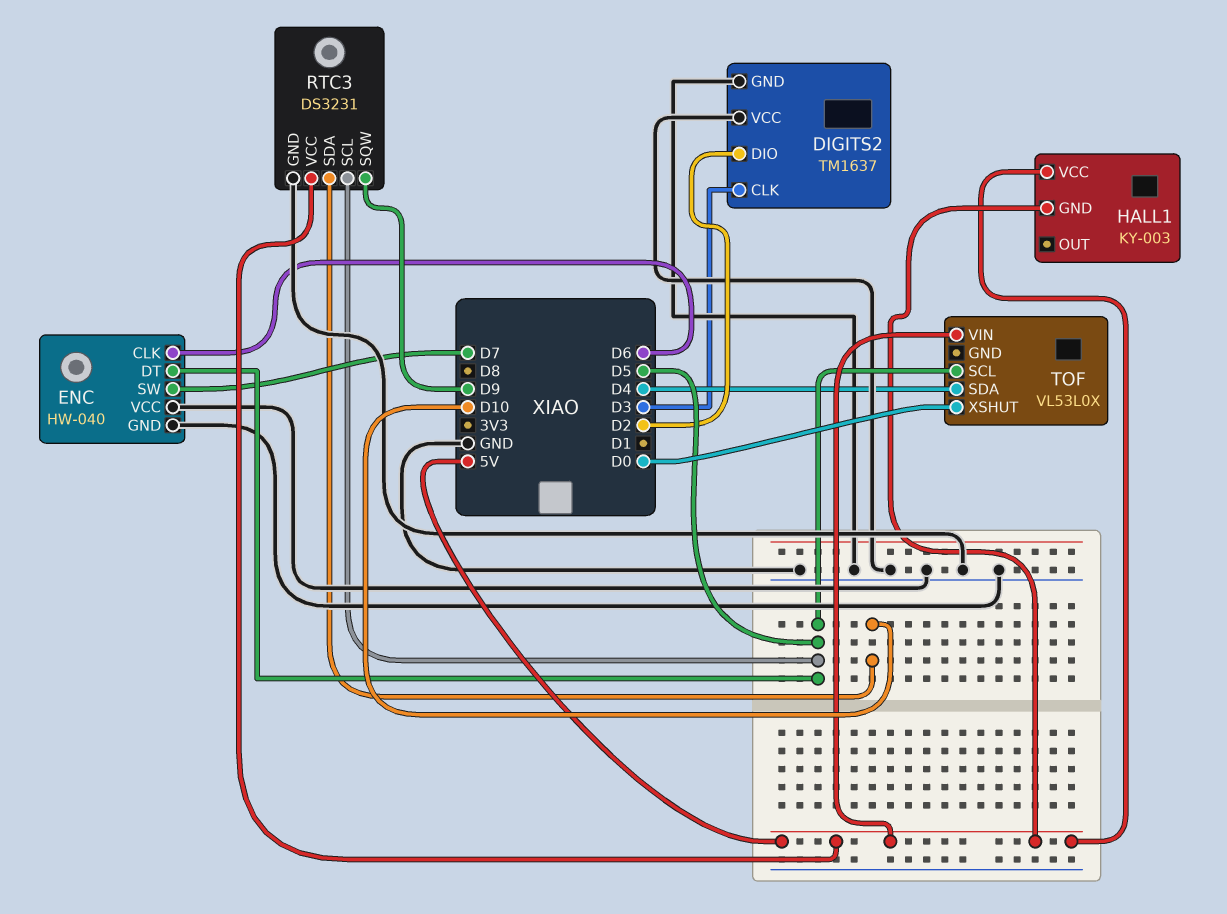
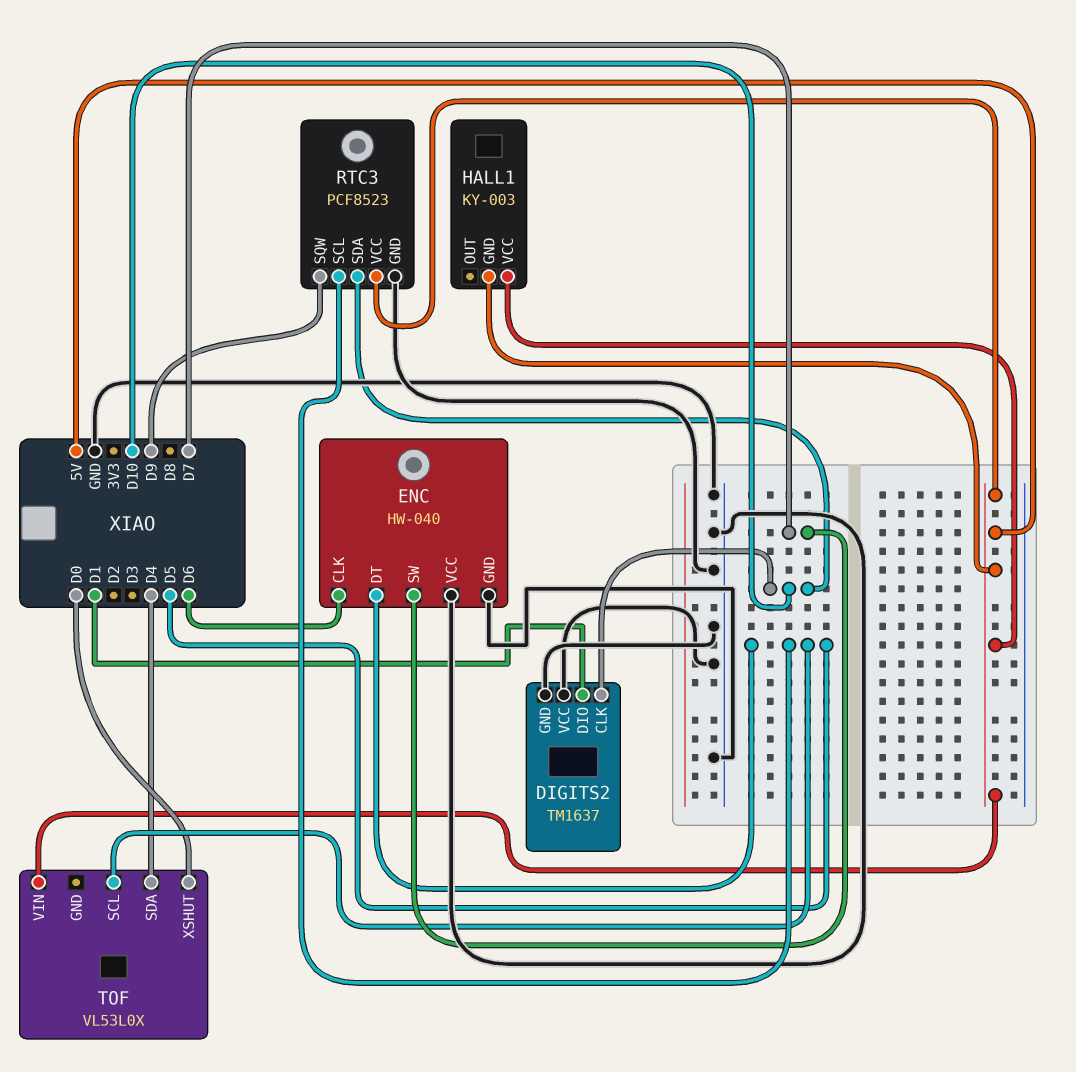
DIGITS2 pin CLK: D3 -> D10
DIGITS2 pin DIO: D2 -> D1
RTC3: DS3231 -> PCF8523

